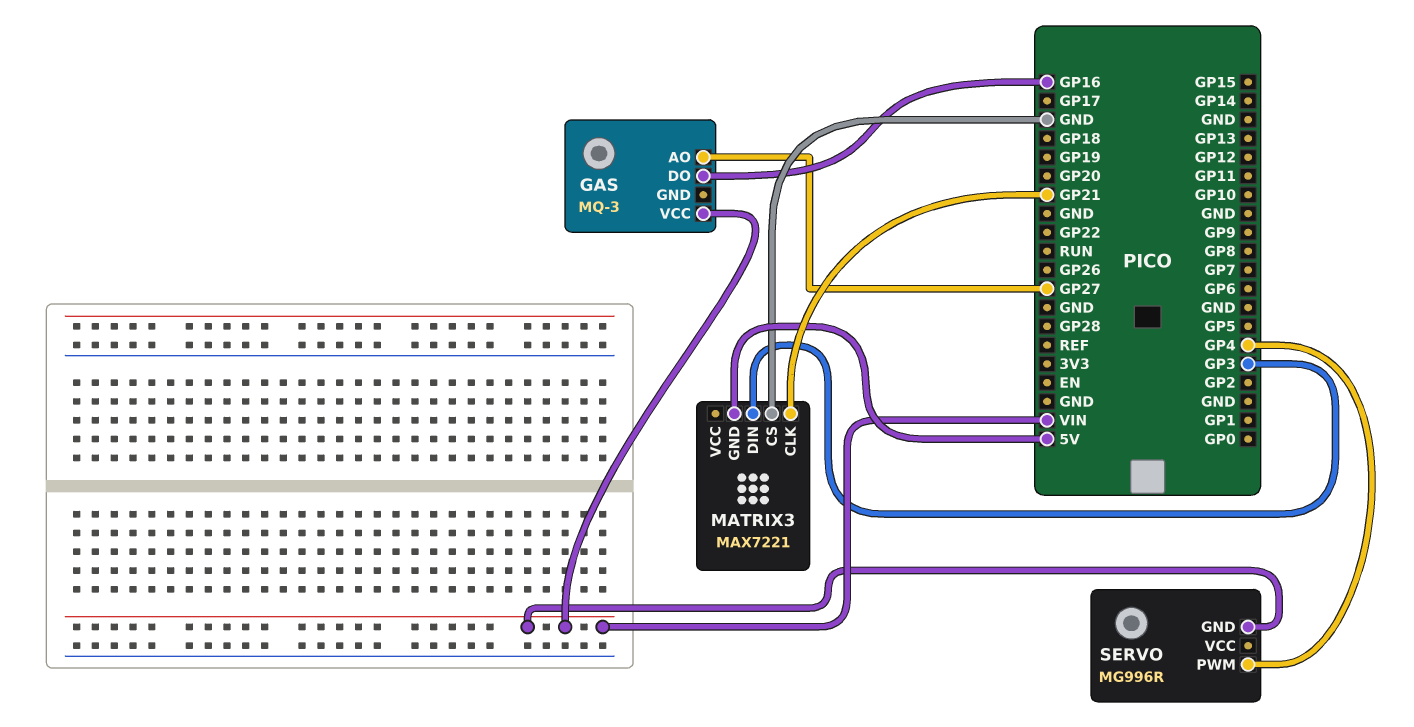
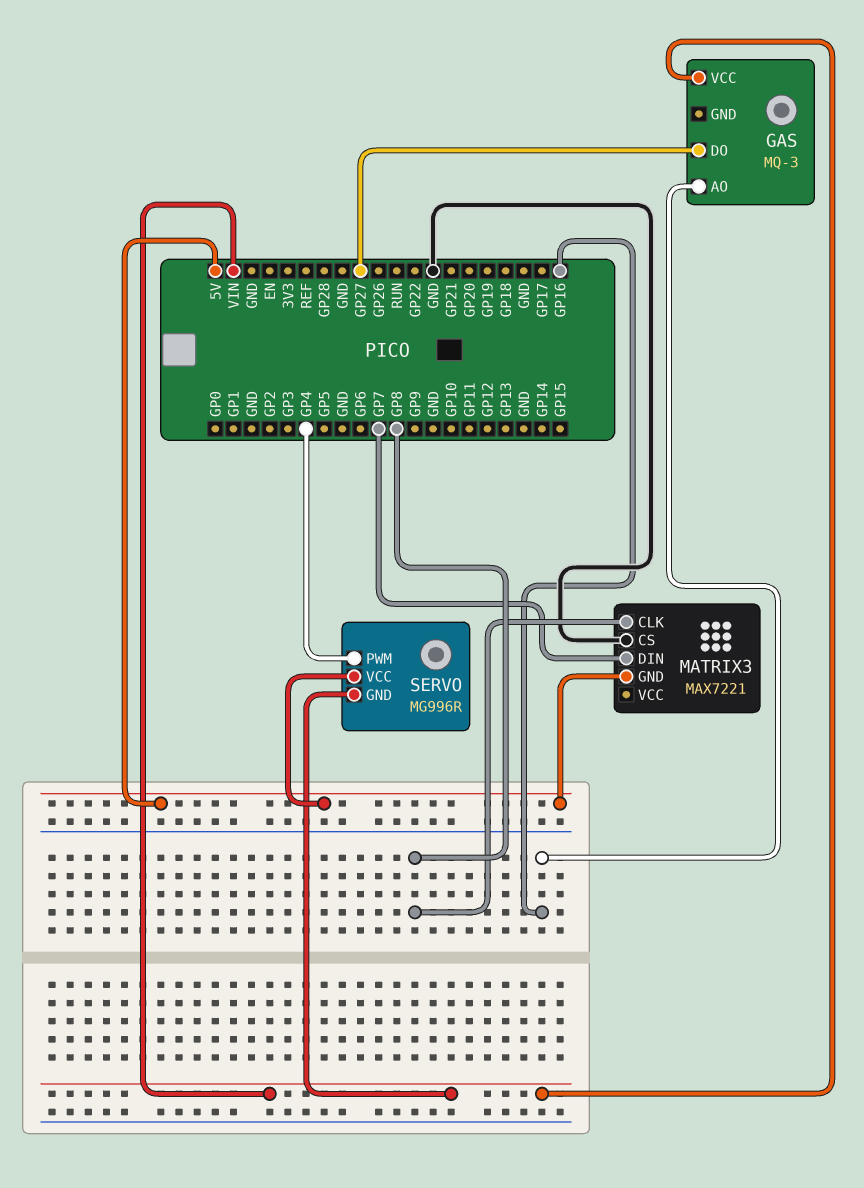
GAS pin AO: GP27 -> GP16
GAS pin DO: GP16 -> GP27
MATRIX3 pin CLK: GP21 -> GP8
MATRIX3 pin DIN: GP3 -> GP7
SERVO pin VCC: none -> 5V

